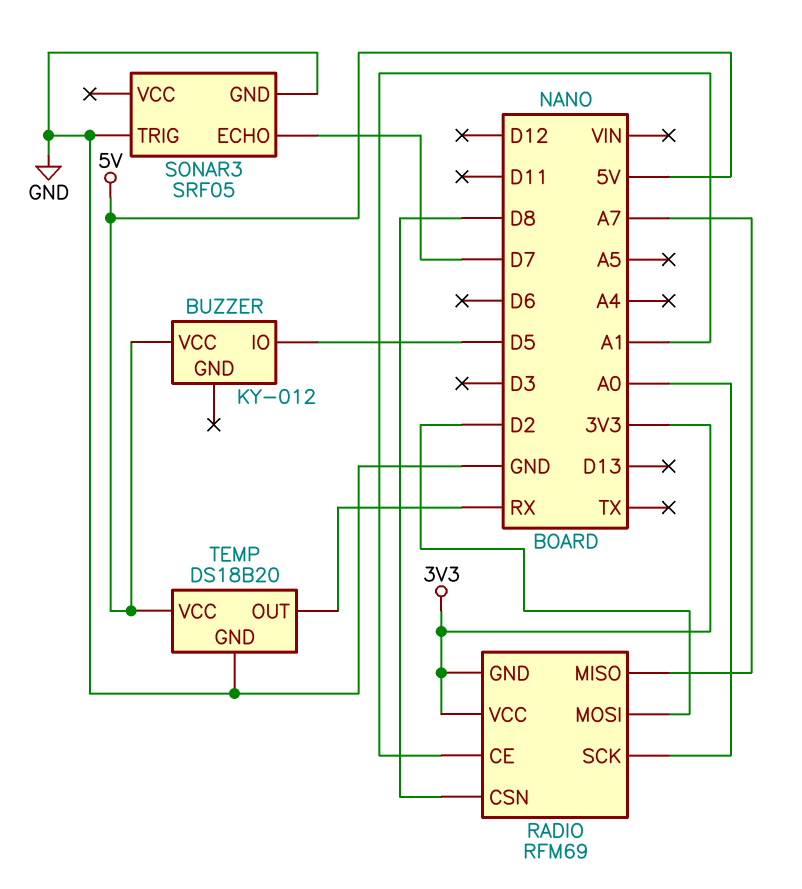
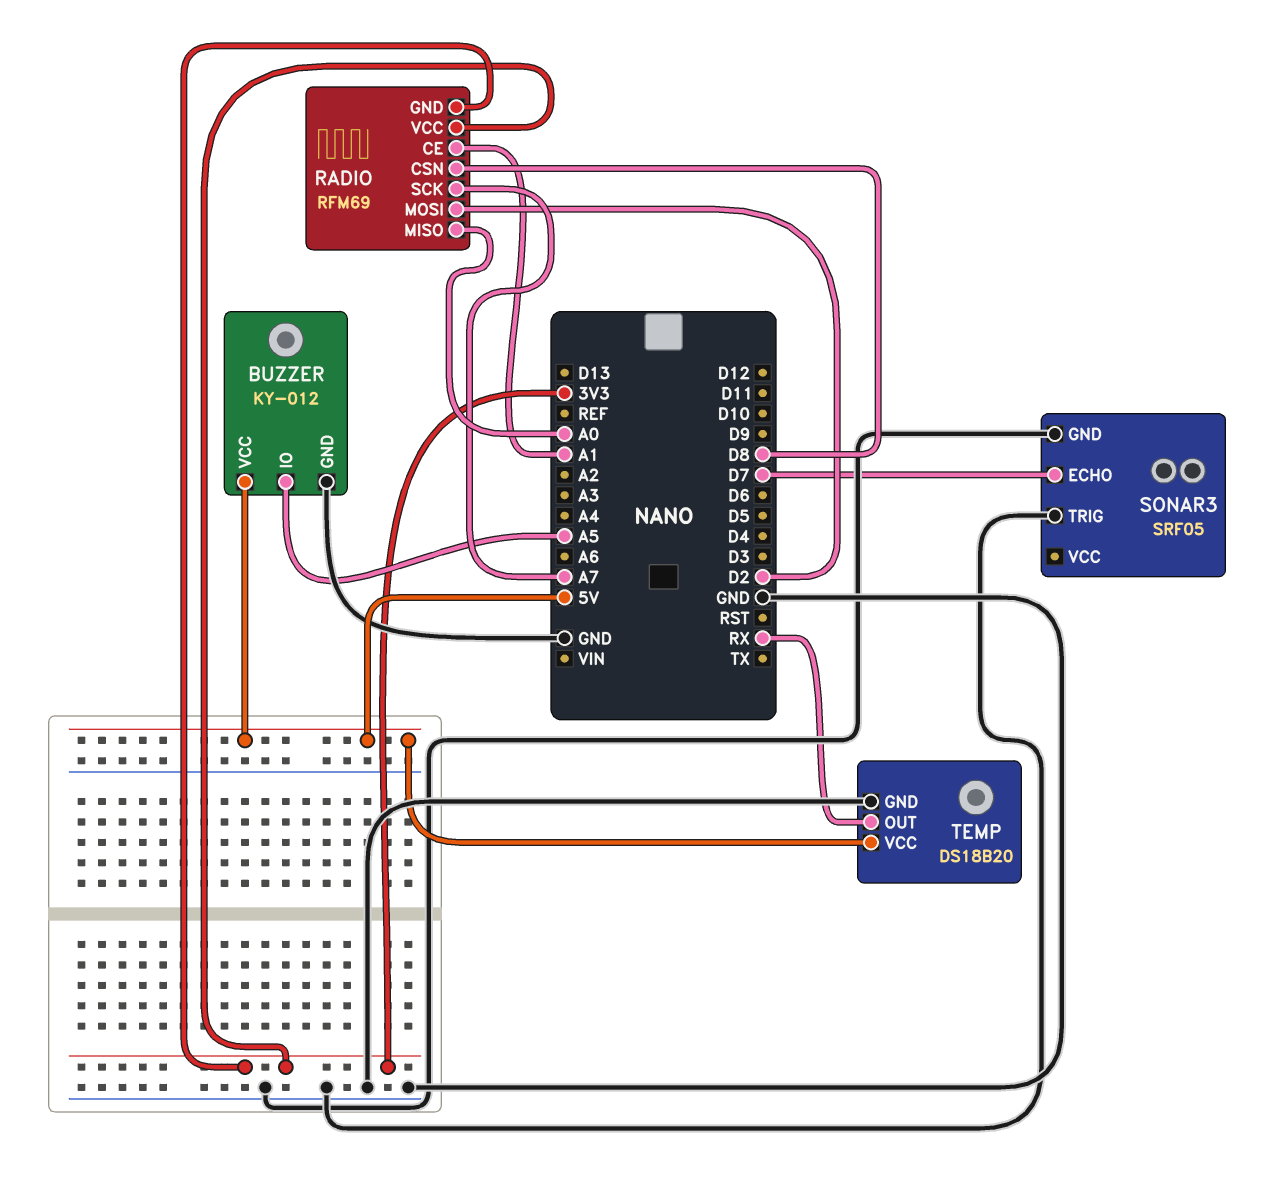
BUZZER pin GND: none -> GND
BUZZER pin IO: D5 -> A5
RADIO pin MISO: A7 -> A0
RADIO pin SCK: A0 -> A7

